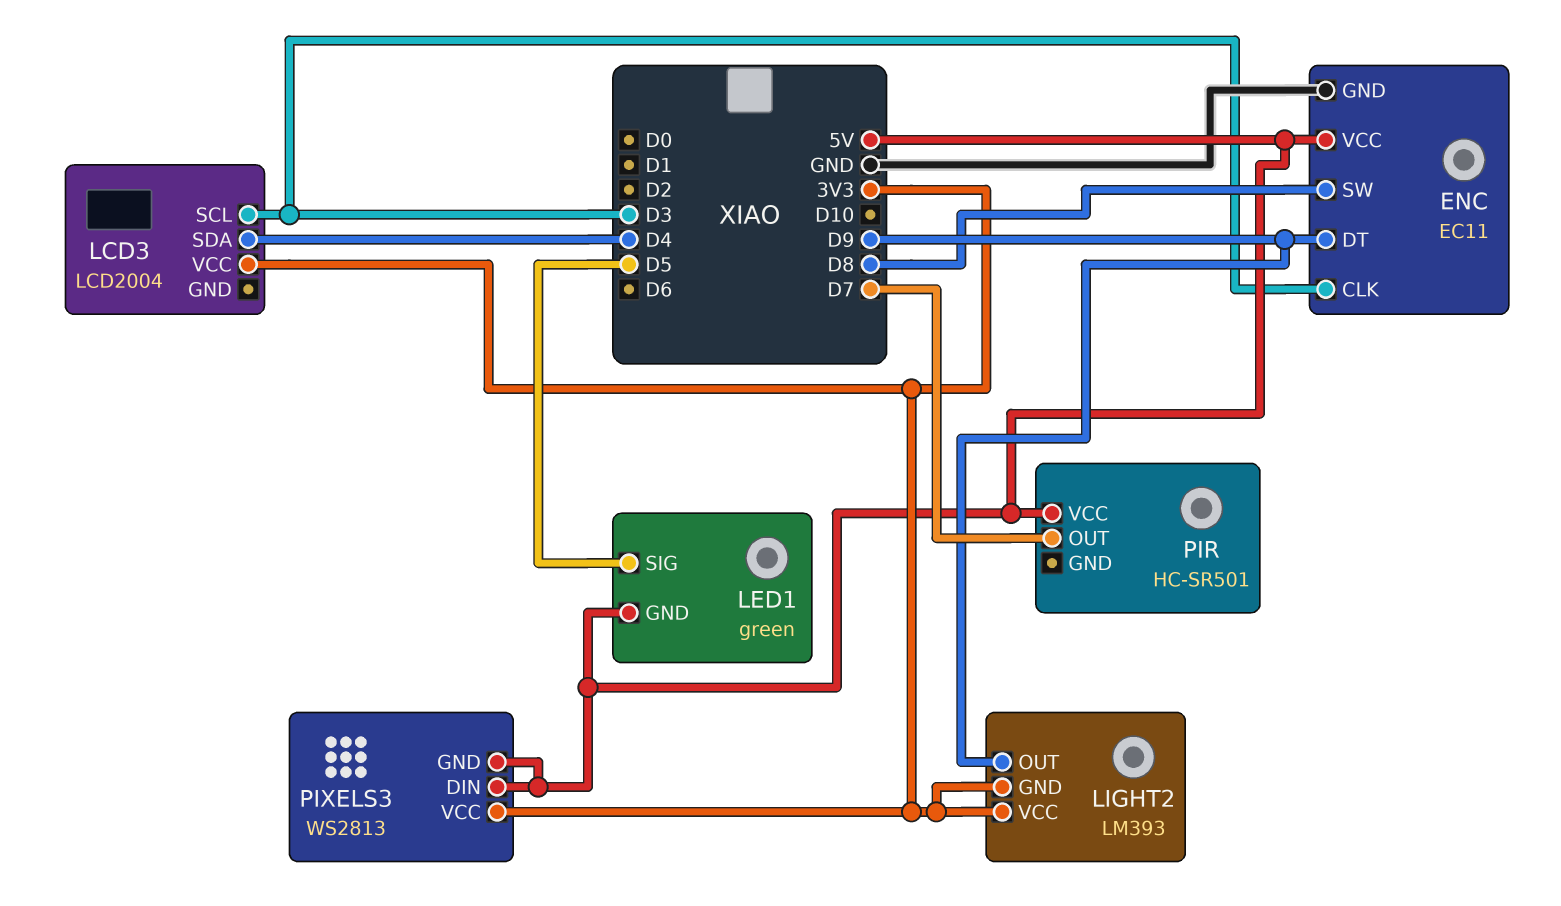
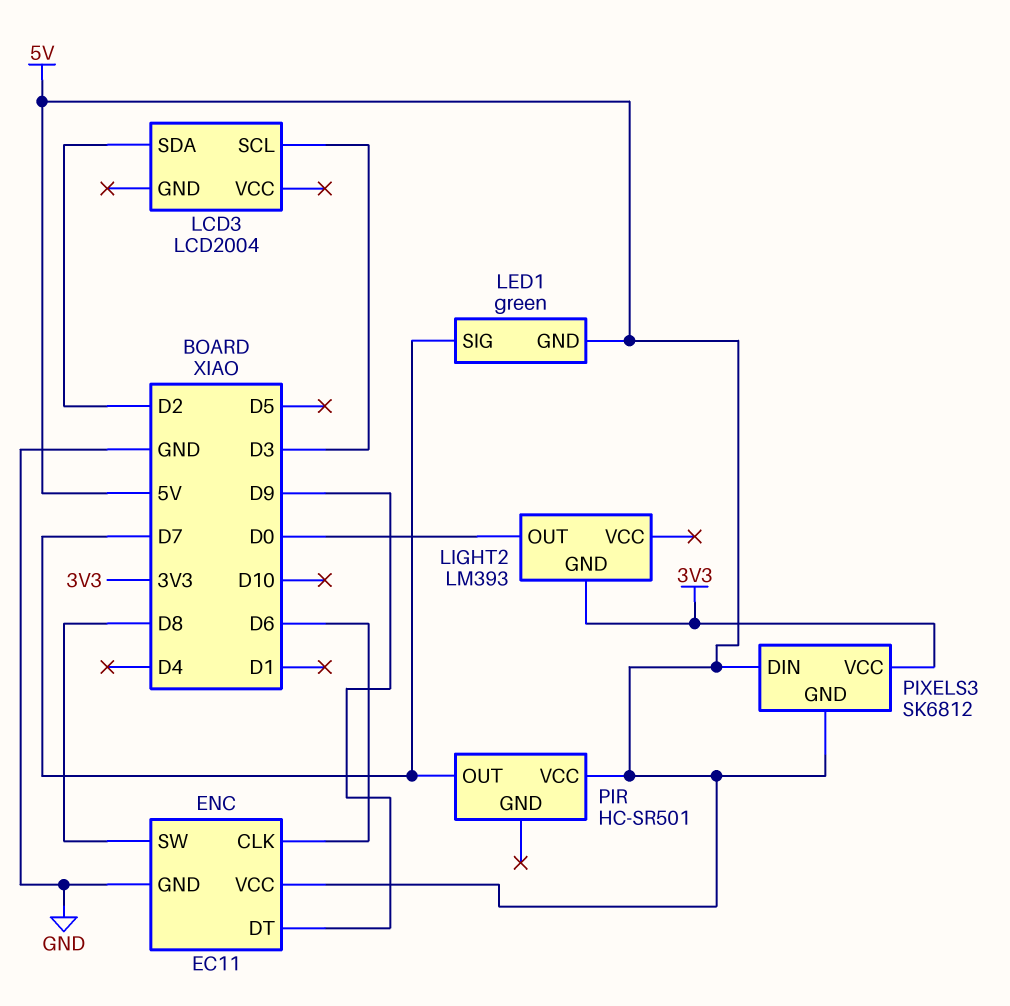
ENC pin CLK: D3 -> D6
LCD3 pin SDA: D4 -> D2
LCD3 pin VCC: 3V3 -> none
LED1 pin SIG: D5 -> D7
LIGHT2 pin OUT: D9 -> D0
LIGHT2 pin VCC: 3V3 -> none
PIXELS3: WS2813 -> SK6812

